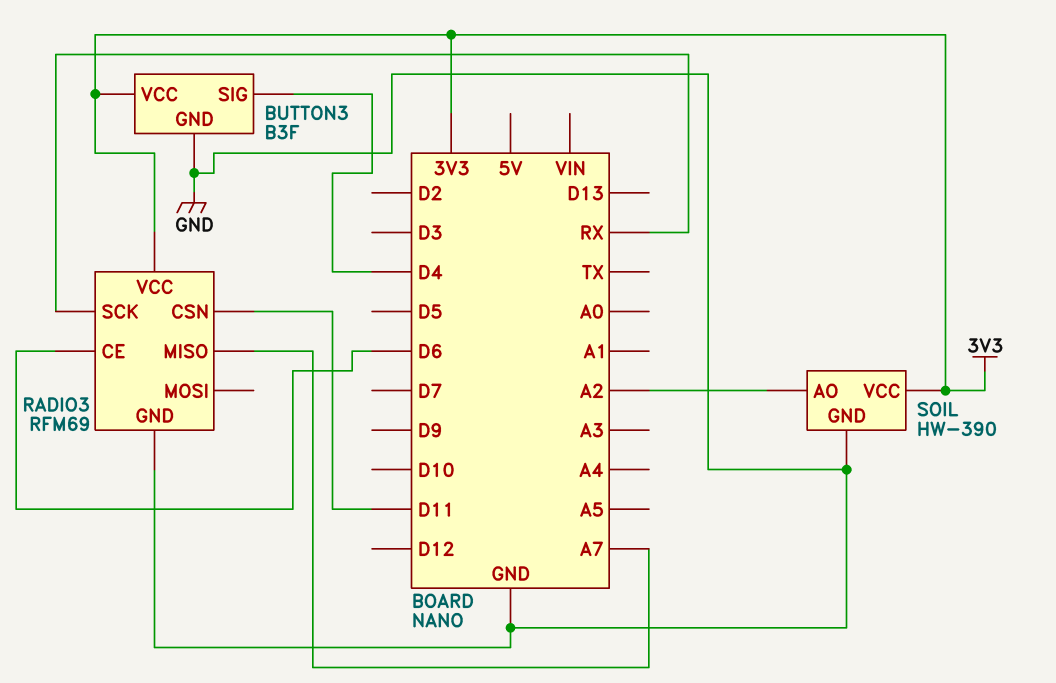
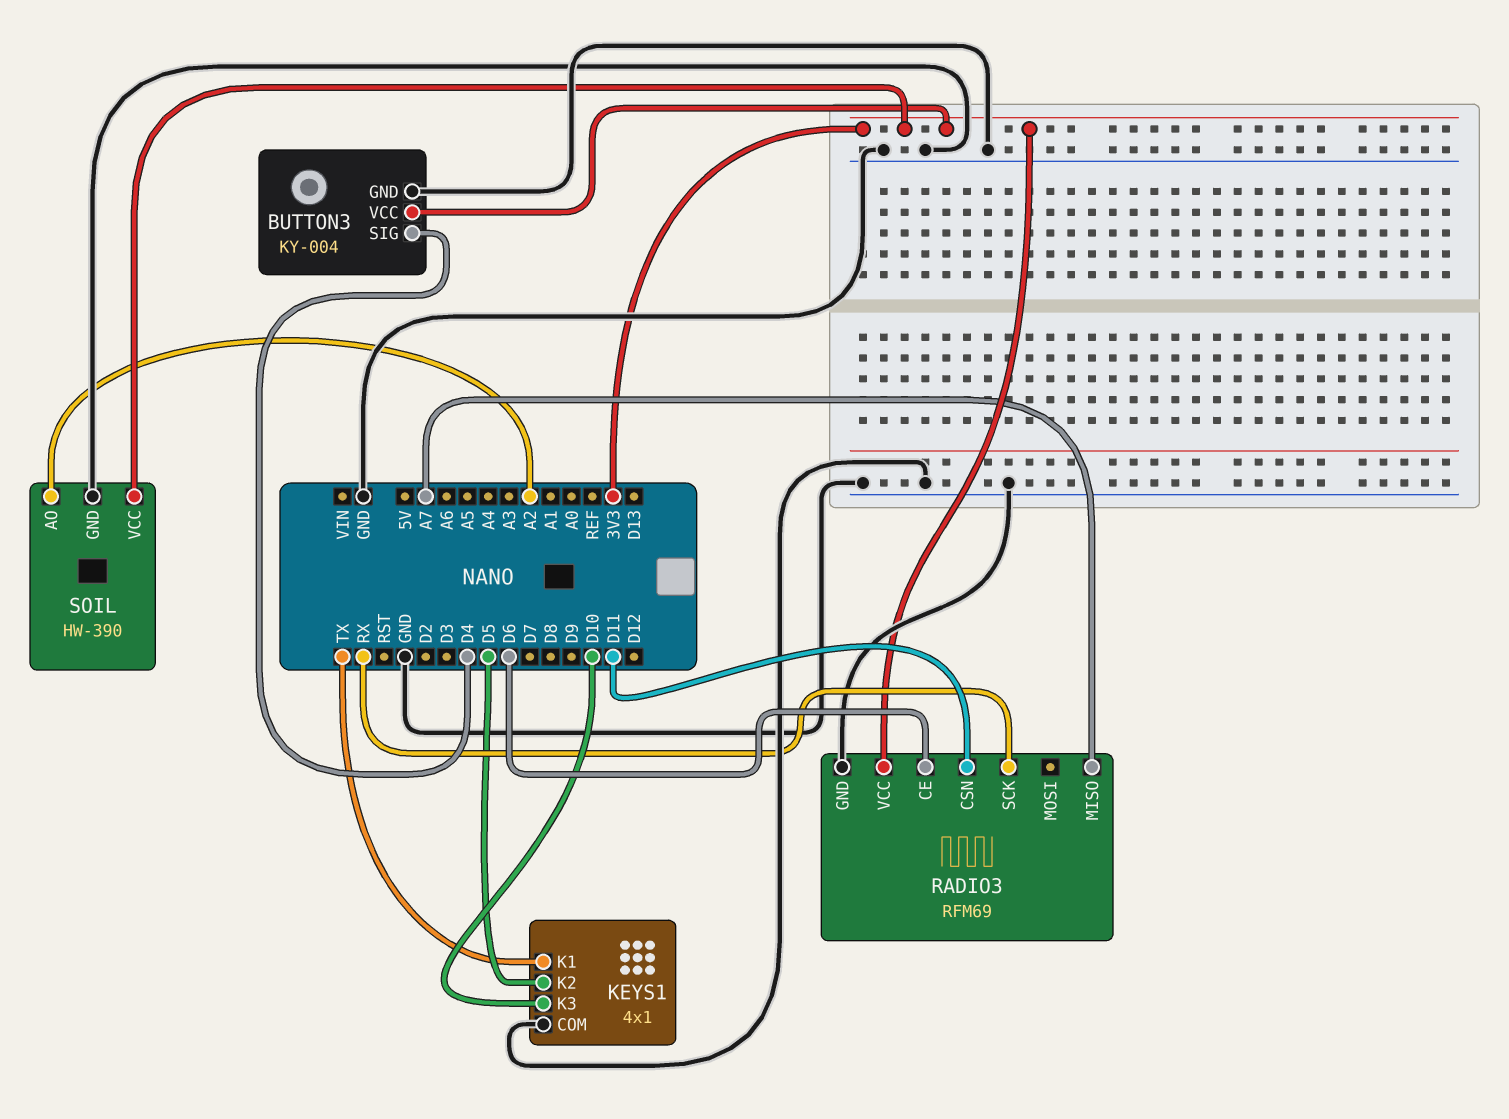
BUTTON3: B3F -> KY-004
KEYS1: none -> 4x1
KEYS1 pin COM: none -> GND
KEYS1 pin K1: none -> TX
KEYS1 pin K2: none -> D5
KEYS1 pin K3: none -> D10

